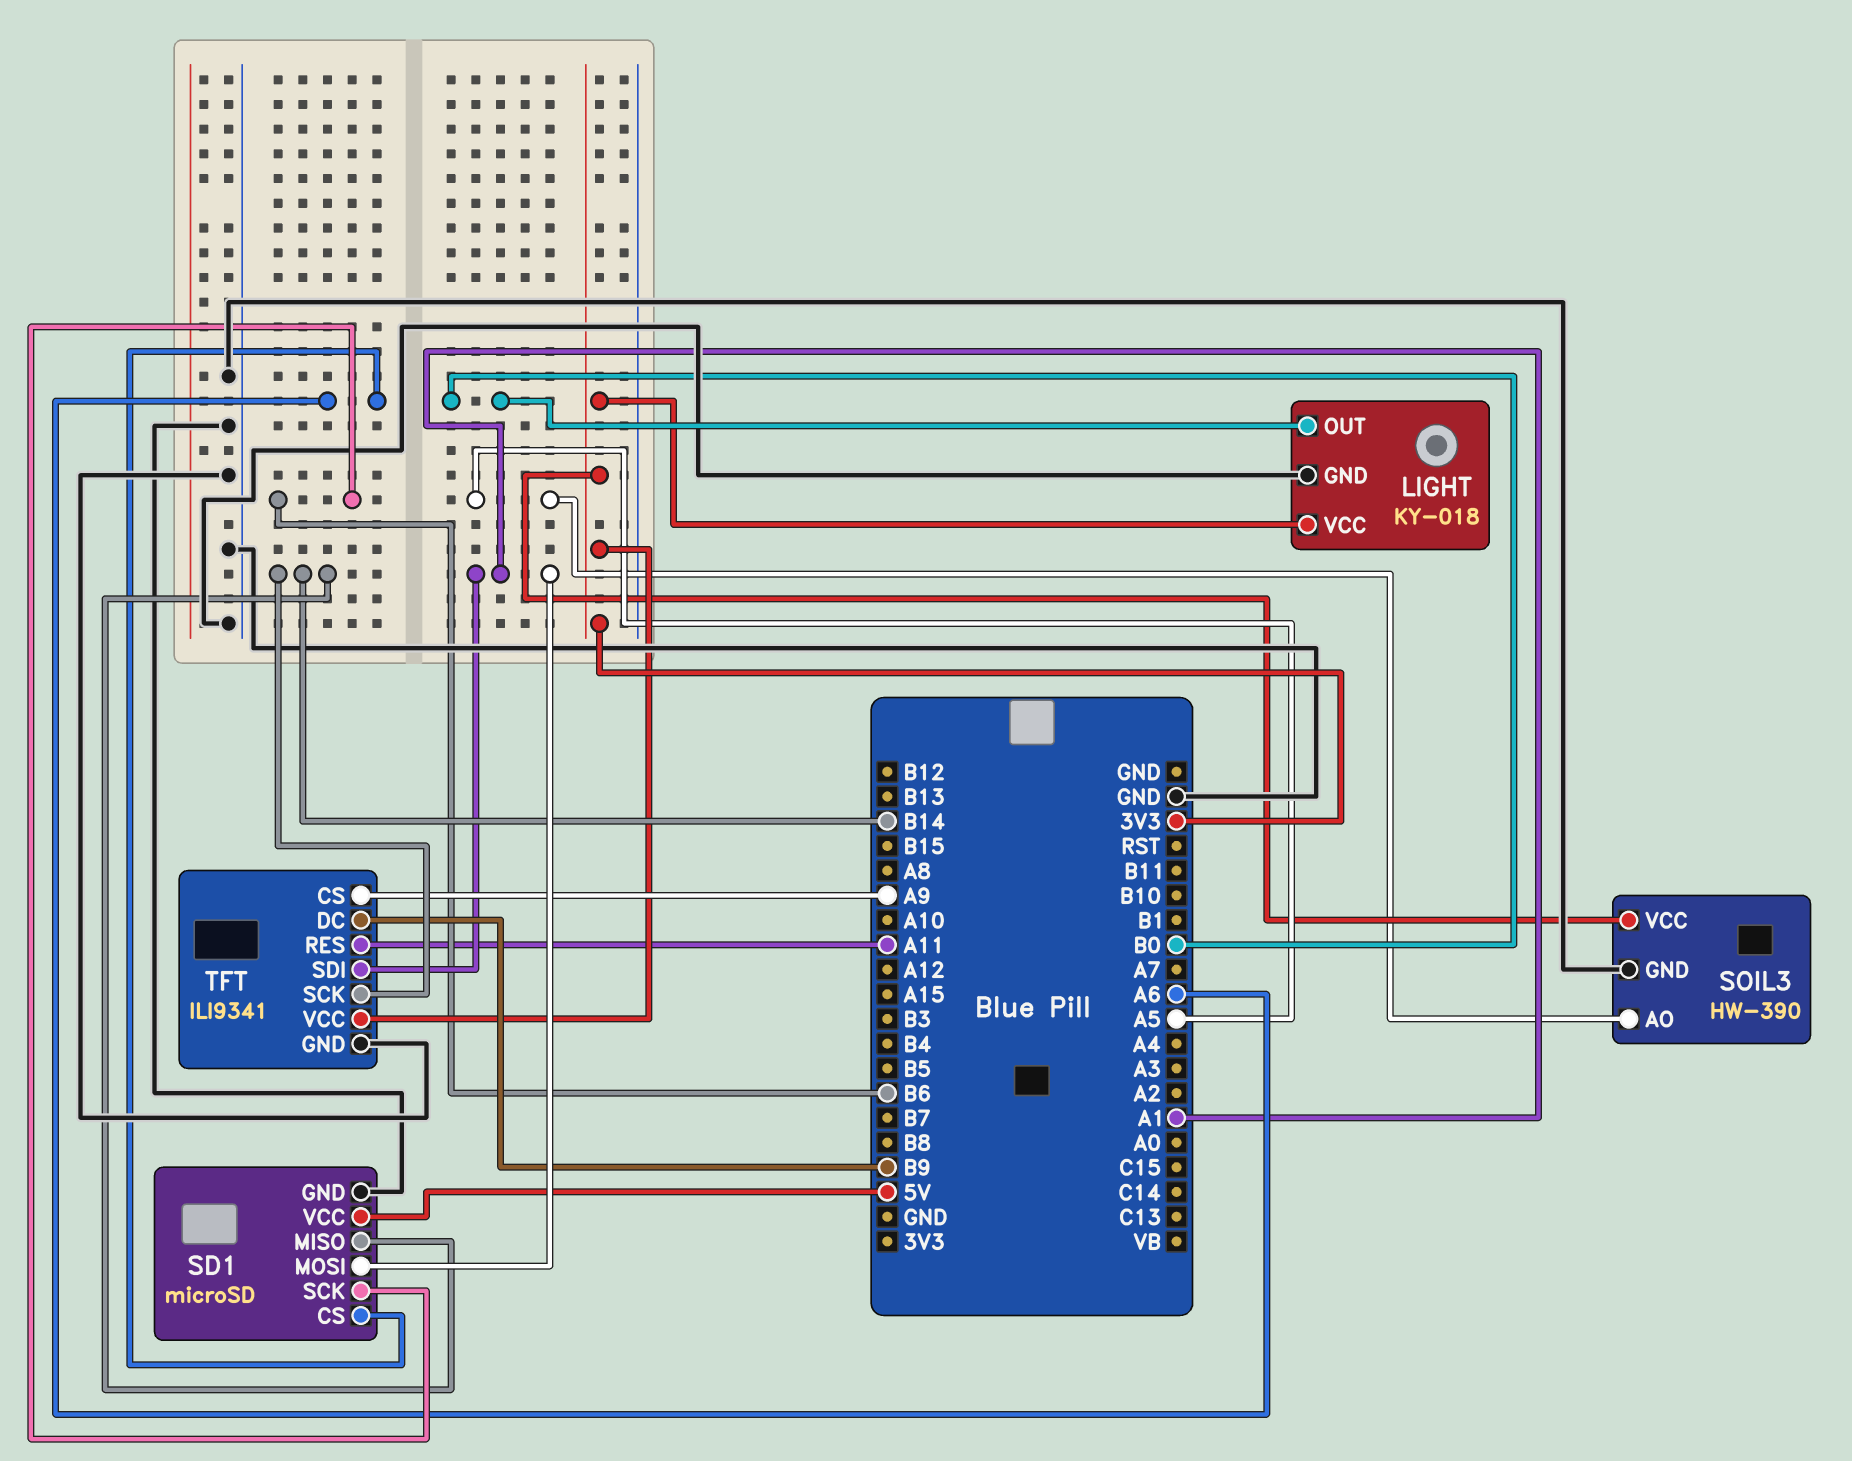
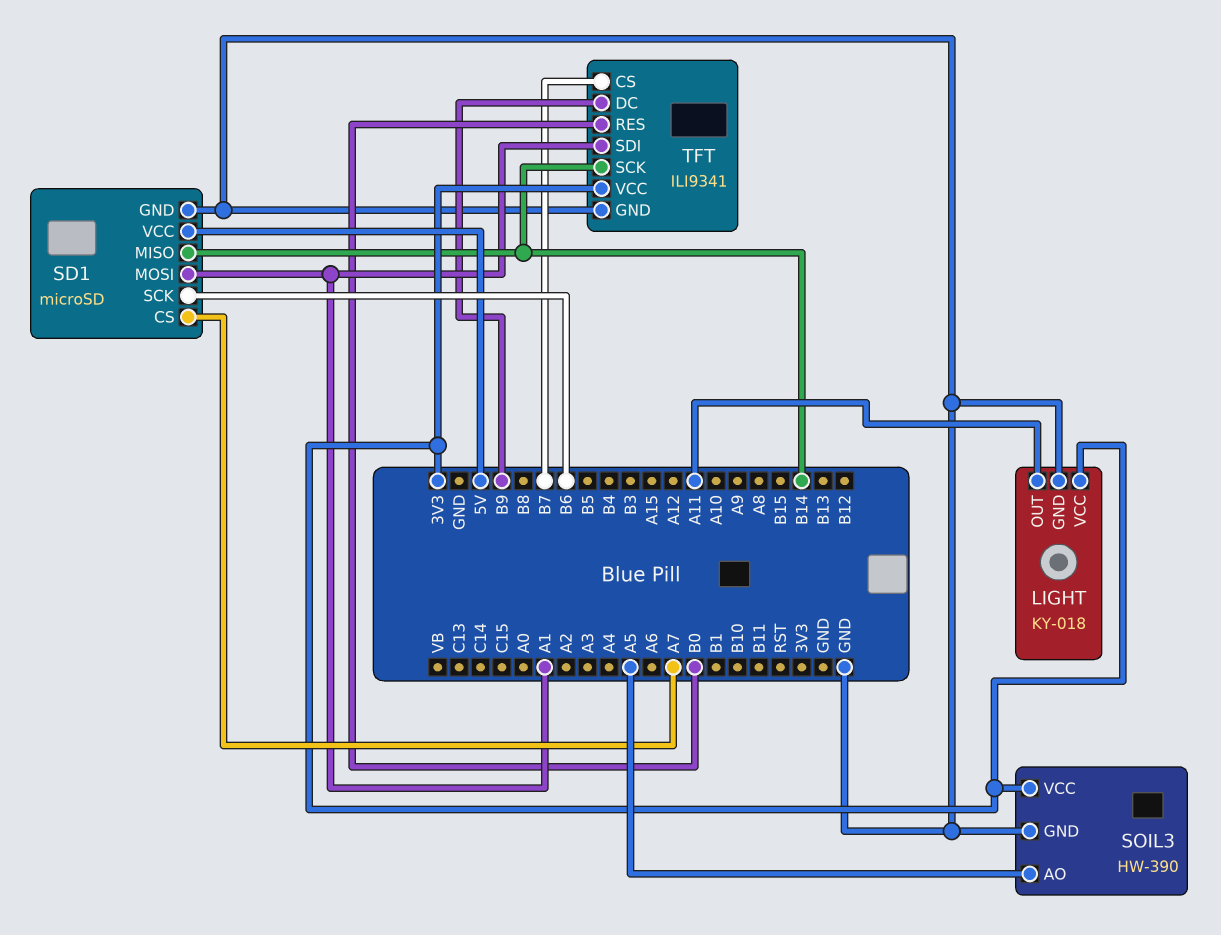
LIGHT pin OUT: B0 -> A11
SD1 pin CS: A6 -> A7
TFT pin CS: A9 -> B7
TFT pin RES: A11 -> B0

